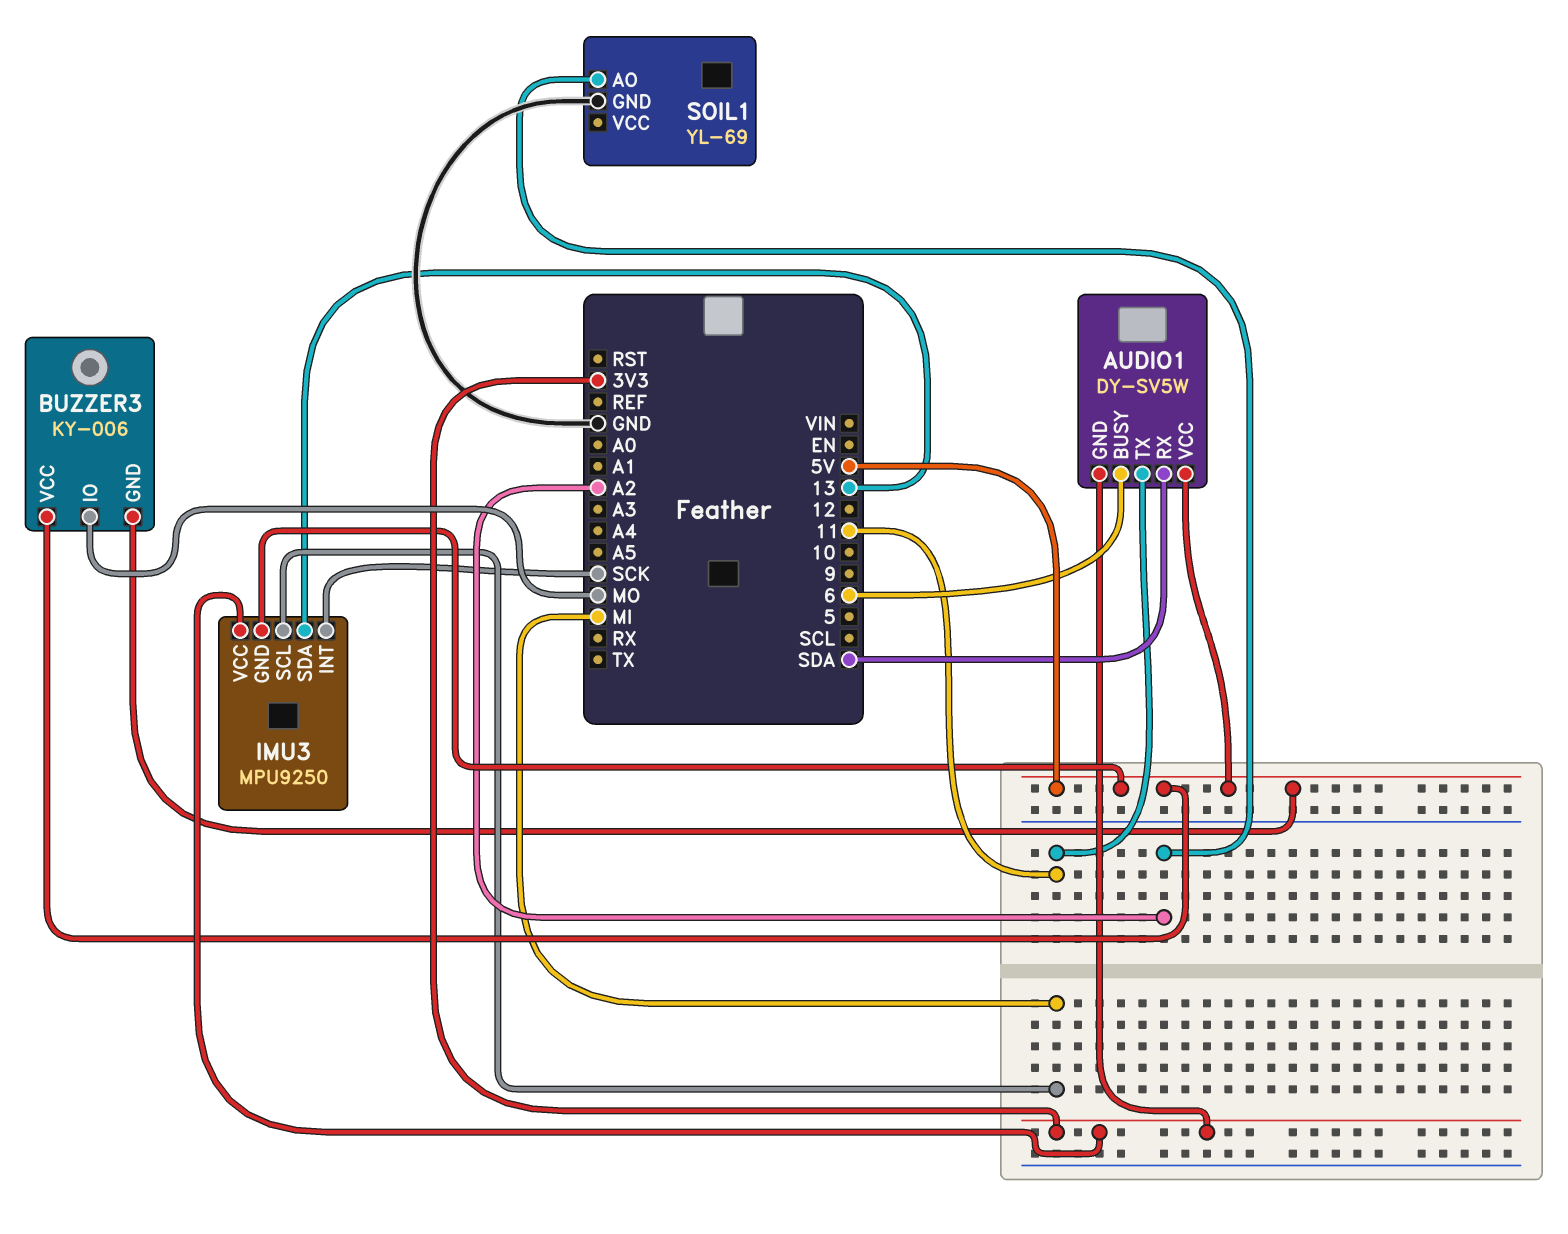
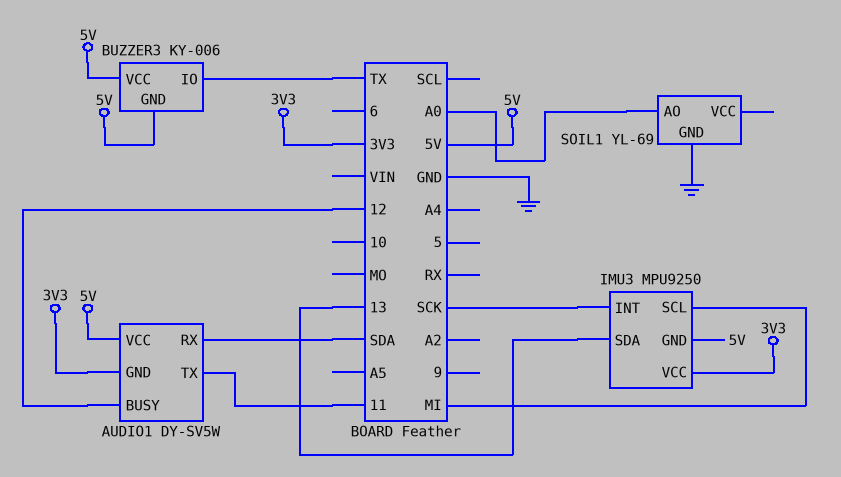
AUDIO1 pin BUSY: 6 -> 12
BUZZER3 pin IO: MO -> TX
SOIL1 pin AO: A2 -> A0

